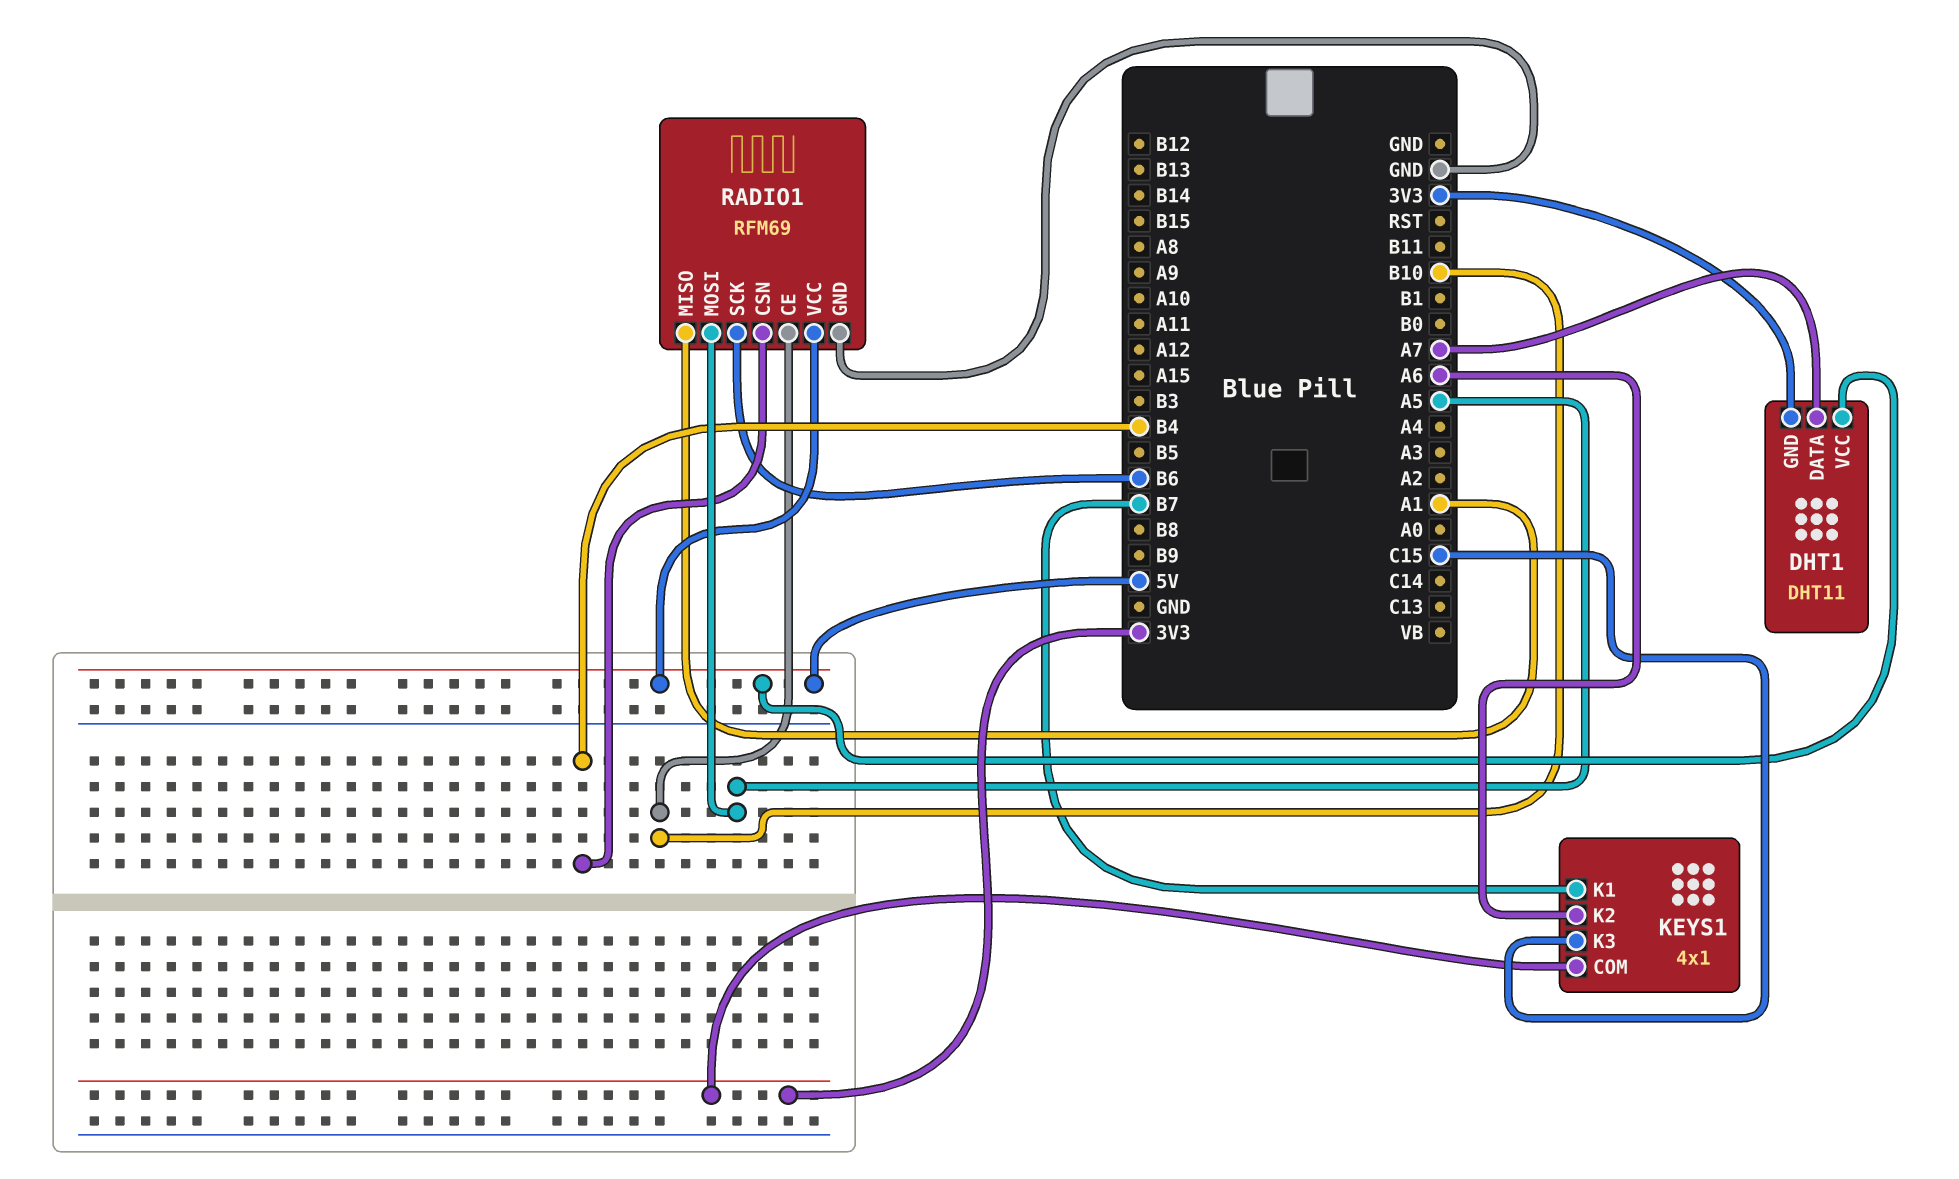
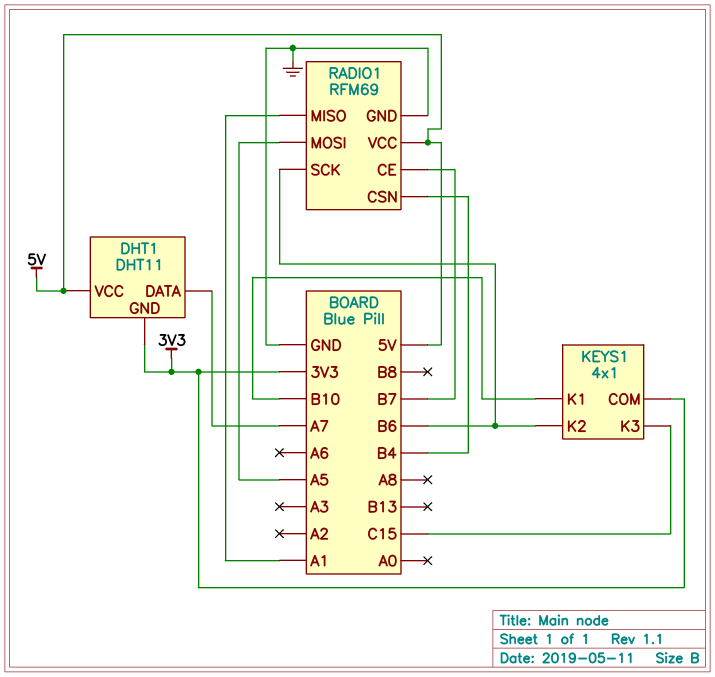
KEYS1 pin K1: B7 -> B10
KEYS1 pin K2: A6 -> B6
RADIO1 pin CE: B10 -> B7

